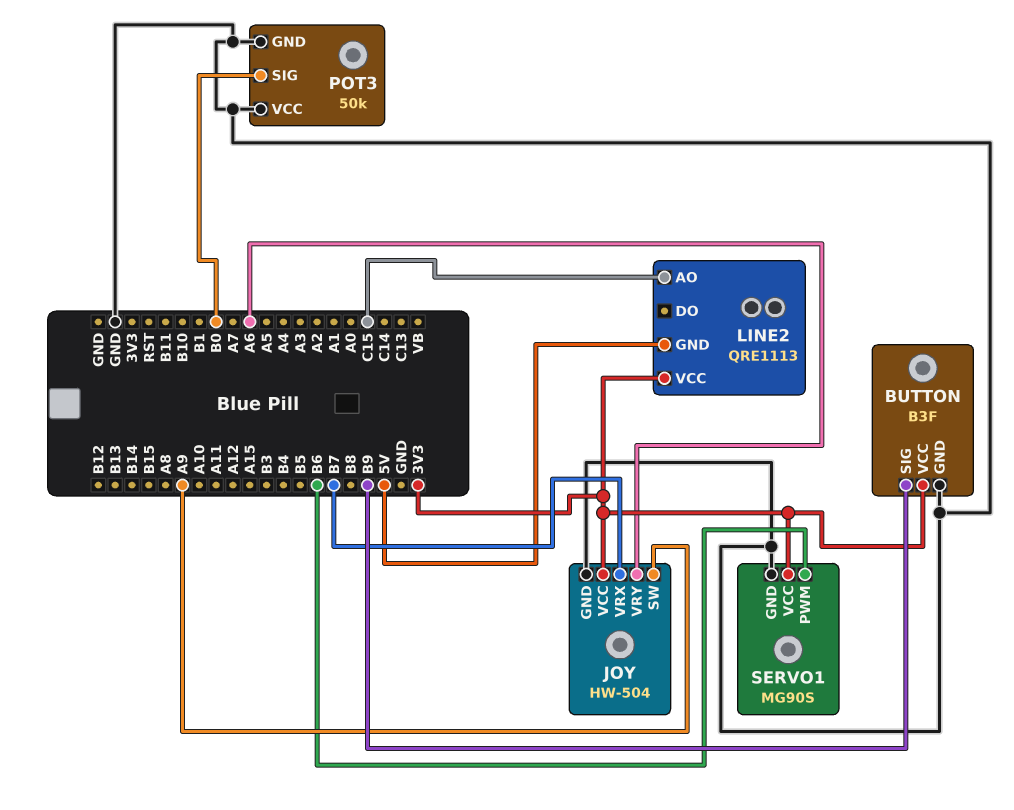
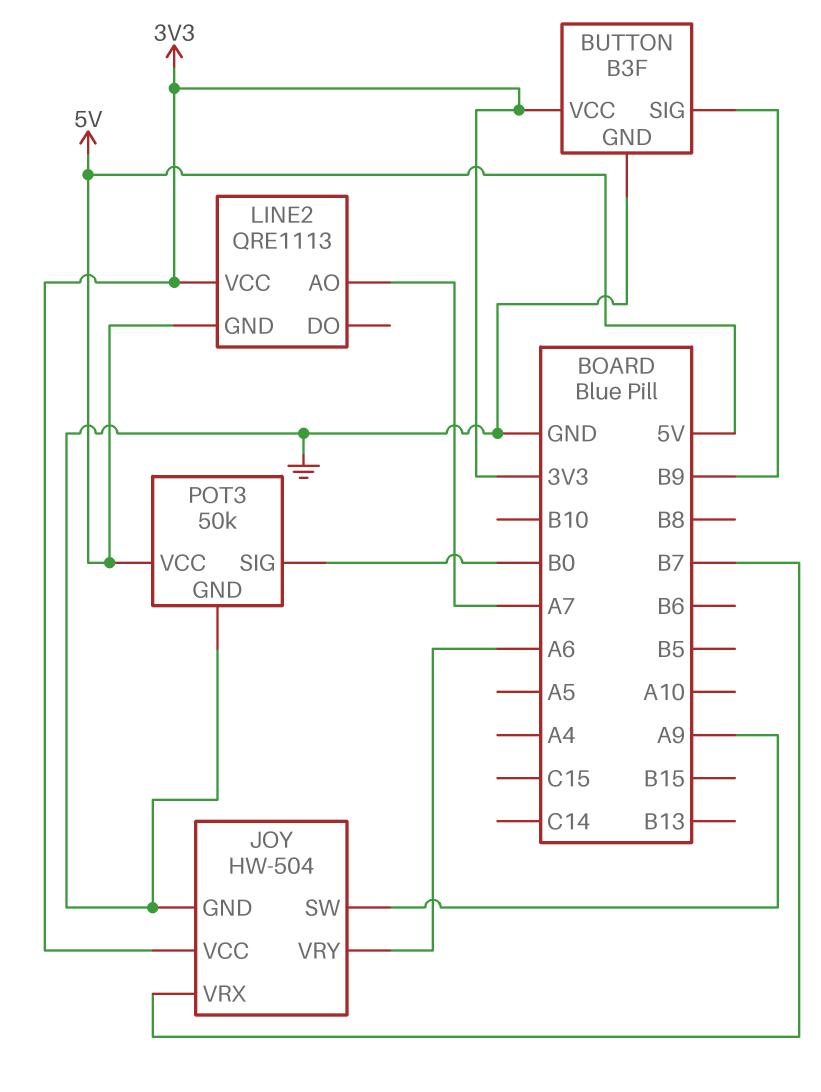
LINE2 pin AO: C15 -> A7
POT3 pin VCC: GND -> 5V
SERVO1: MG90S -> none
SERVO1 pin GND: GND -> none
SERVO1 pin PWM: B6 -> none
SERVO1 pin VCC: 3V3 -> none

